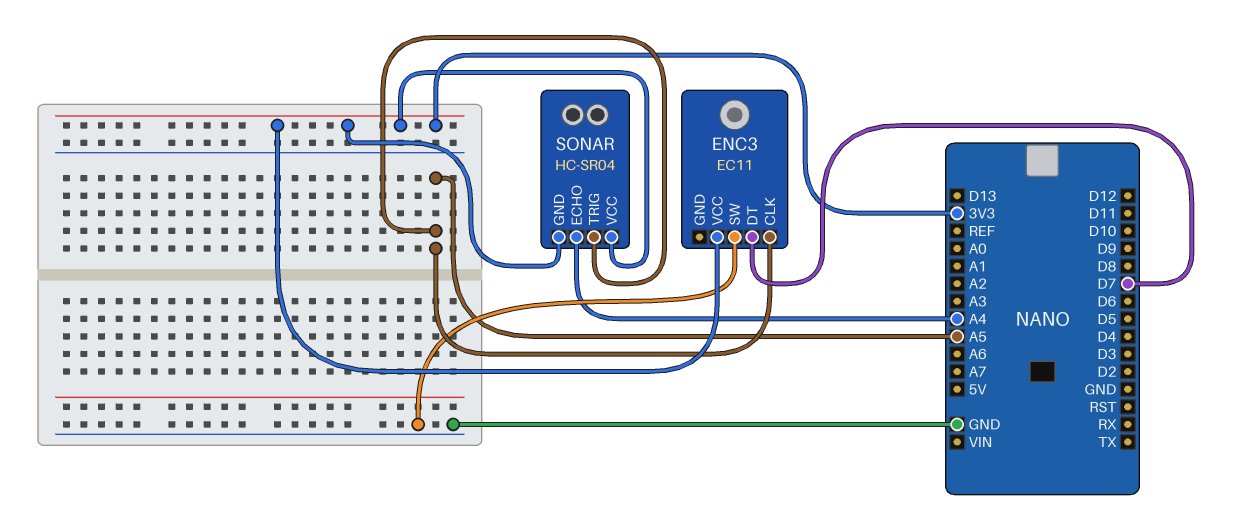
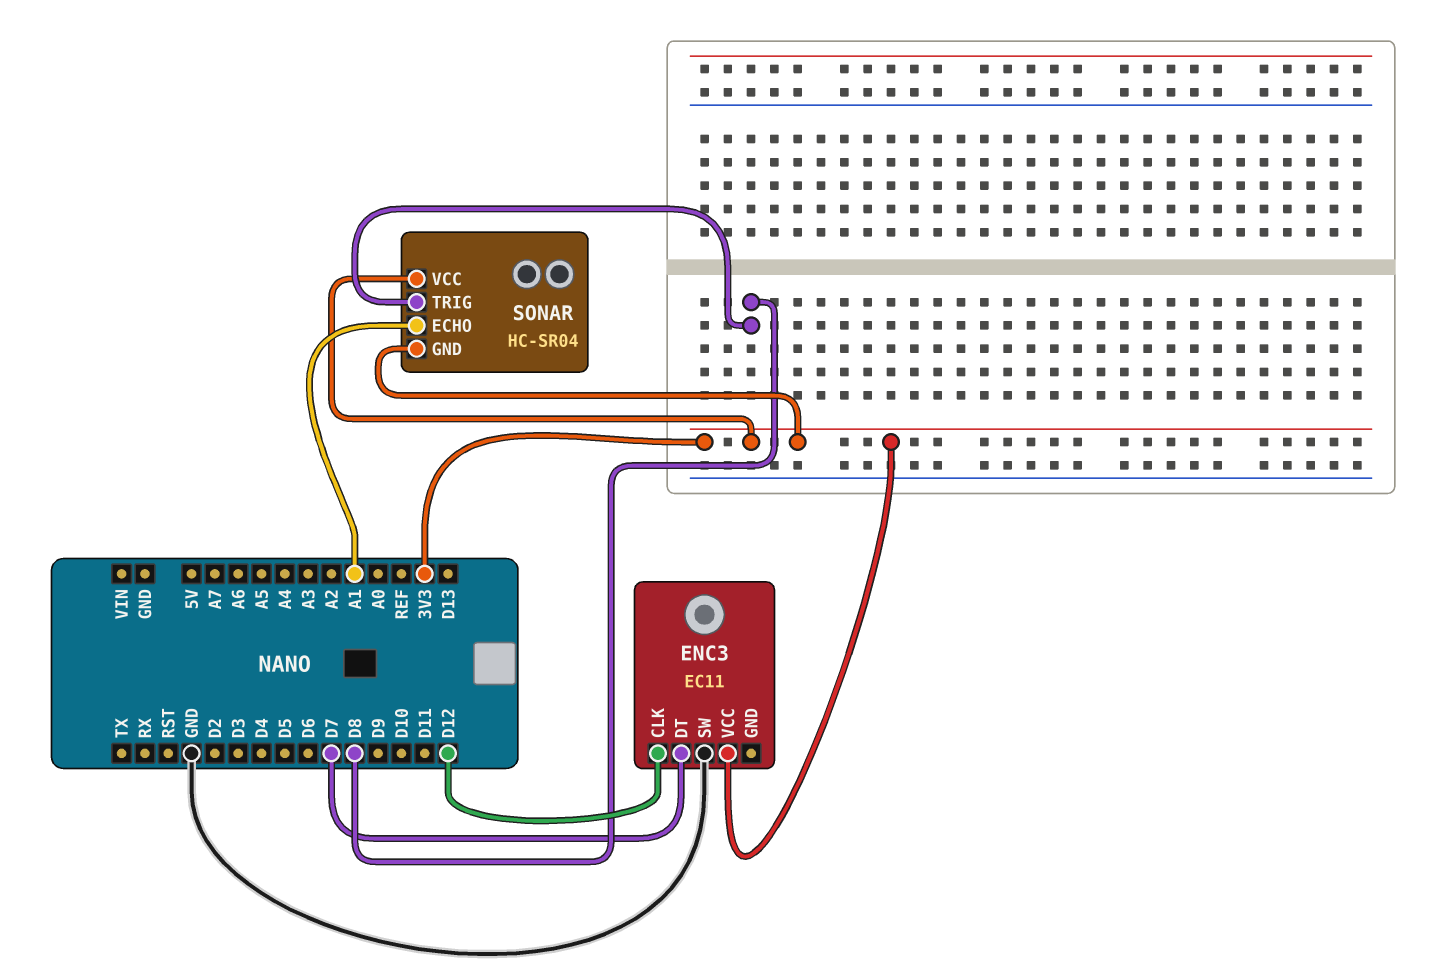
ENC3 pin CLK: A5 -> D12
SONAR pin ECHO: A4 -> A1
SONAR pin TRIG: A5 -> D8

